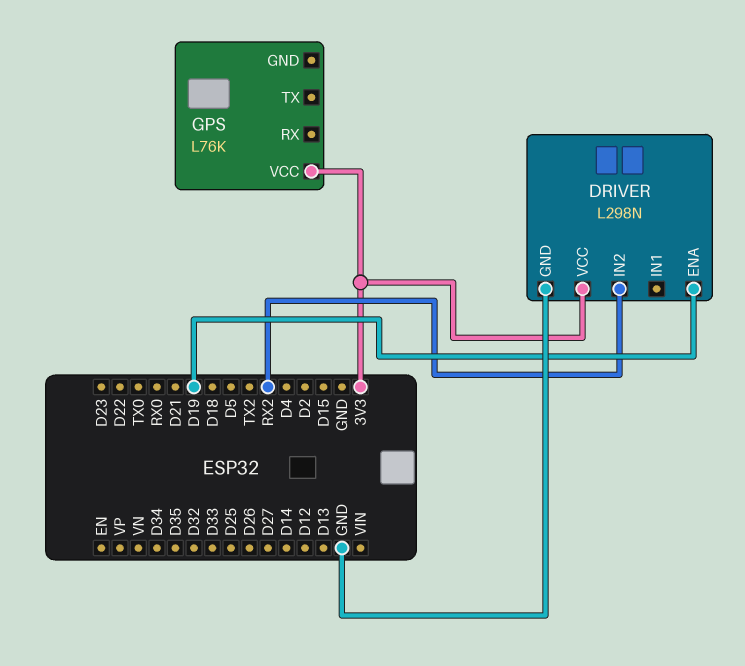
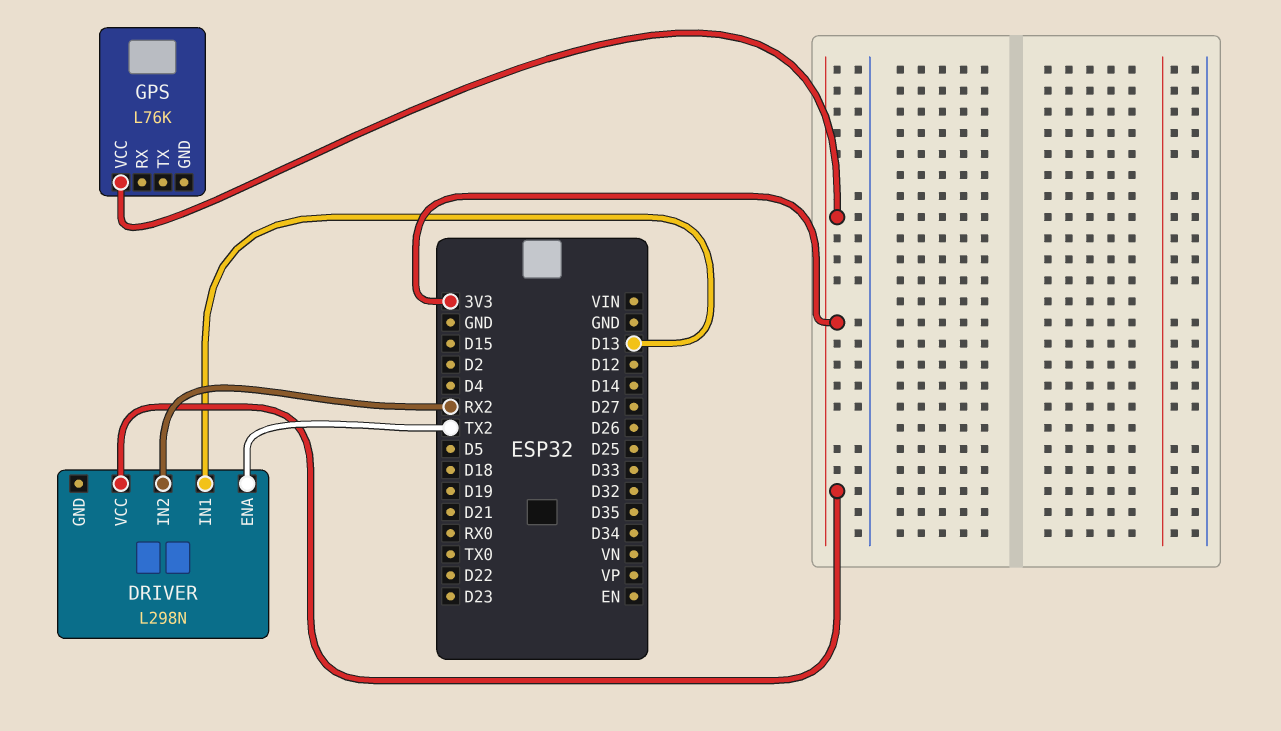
DRIVER pin ENA: D19 -> TX2
DRIVER pin GND: GND -> none
DRIVER pin IN1: none -> D13

